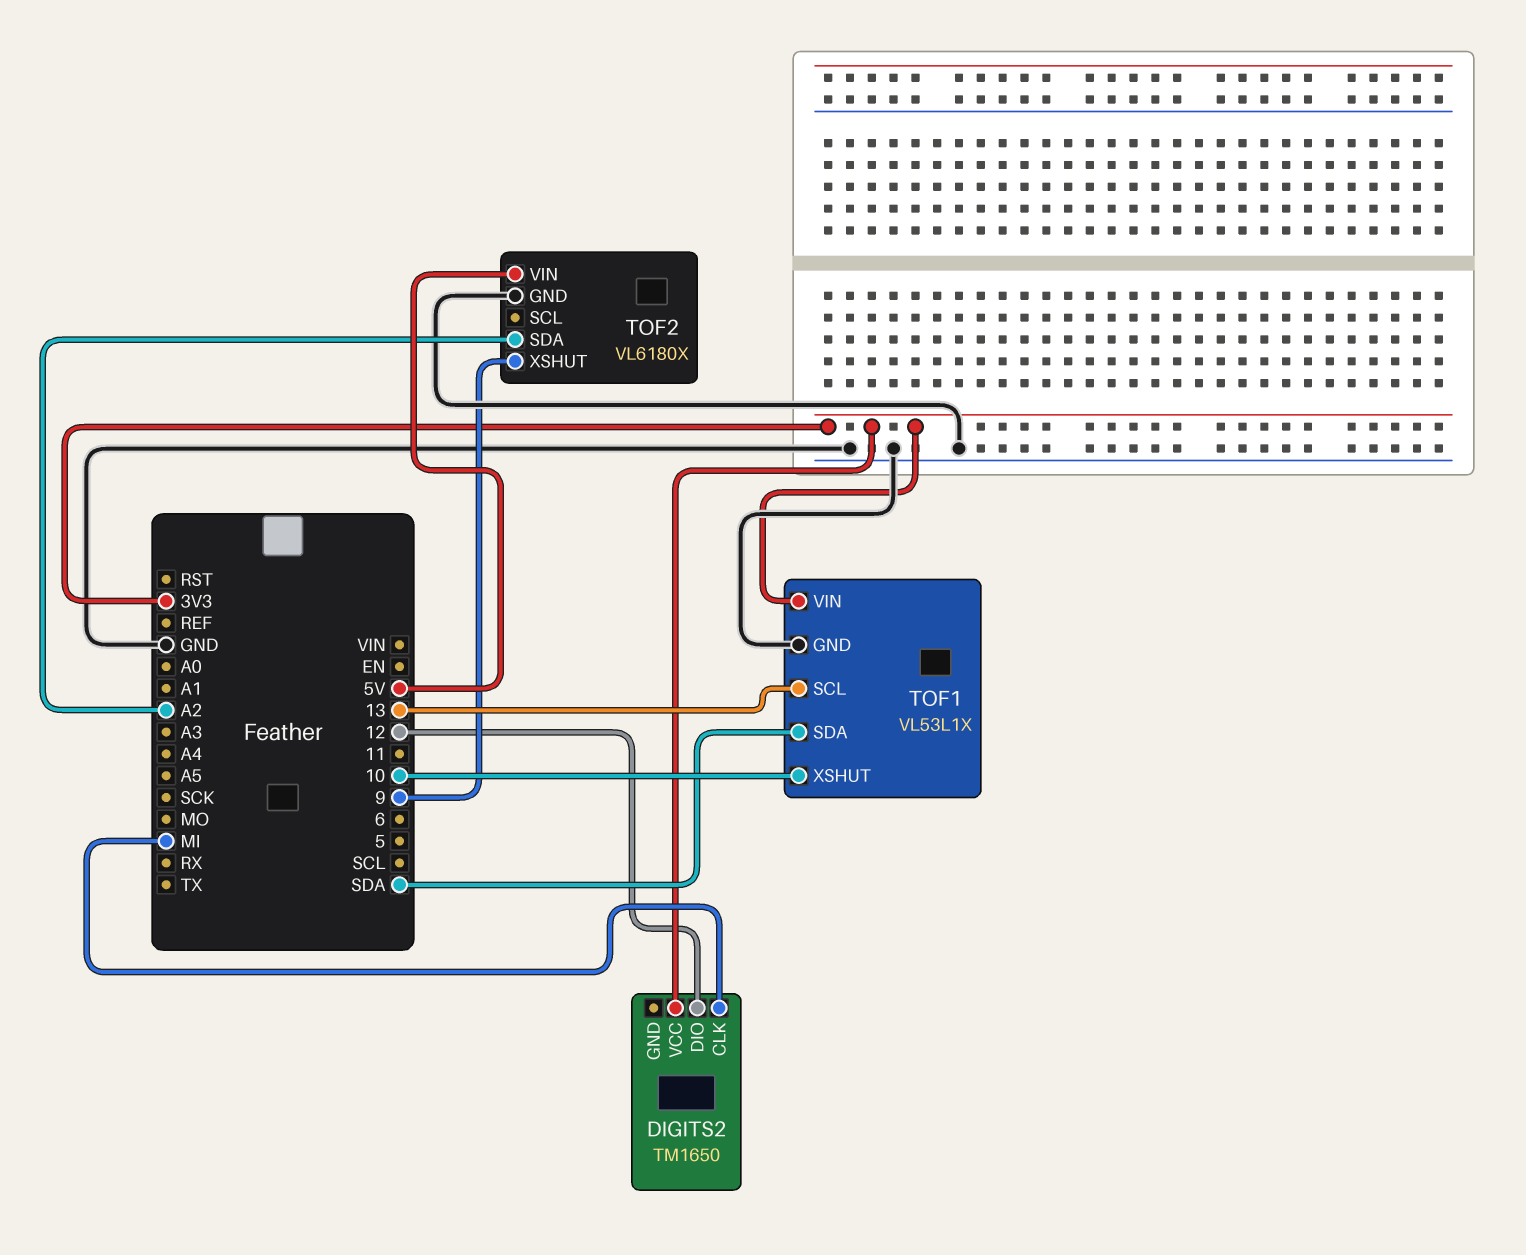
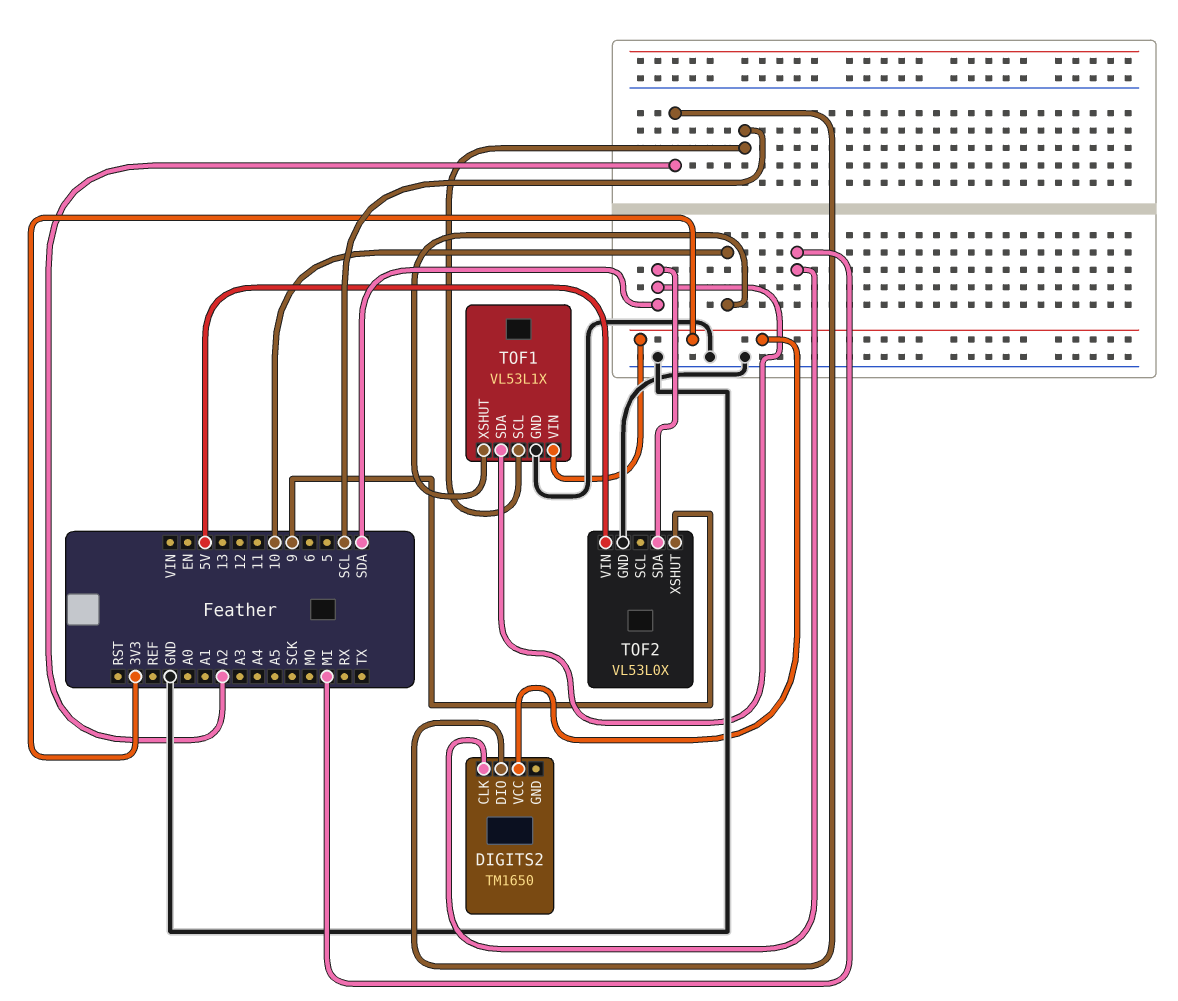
DIGITS2 pin DIO: 12 -> A2
TOF1 pin SCL: 13 -> SCL
TOF2: VL6180X -> VL53L0X
TOF2 pin SDA: A2 -> SDA

